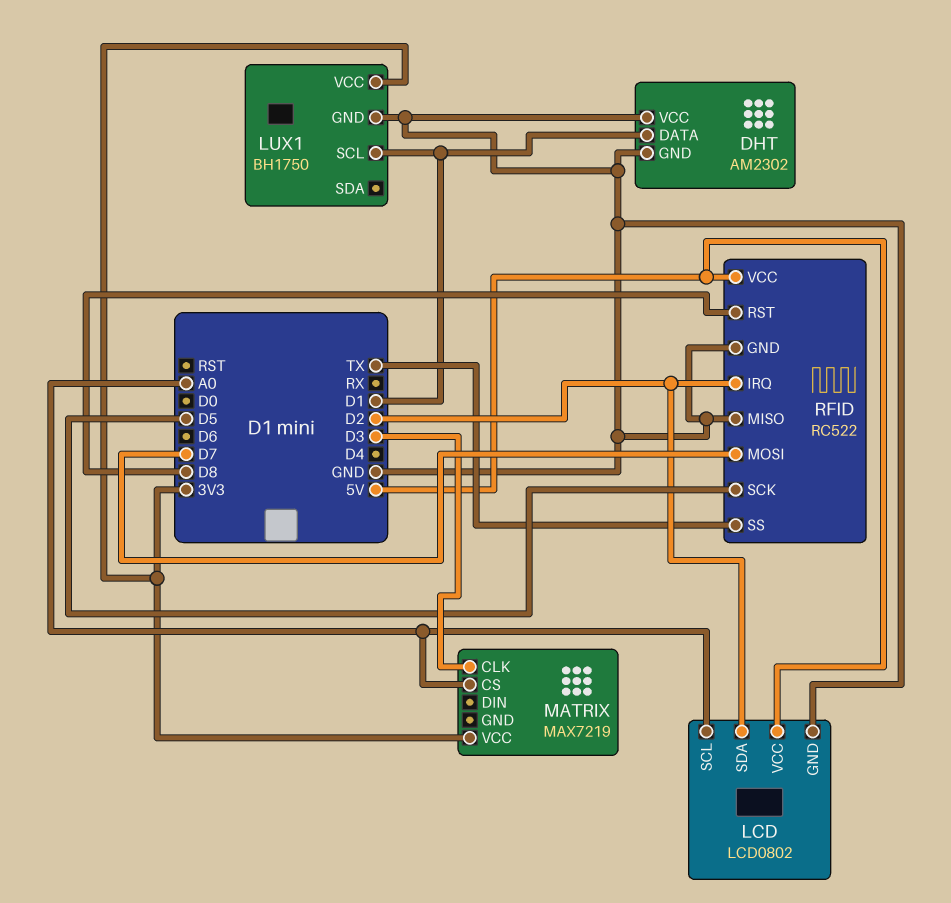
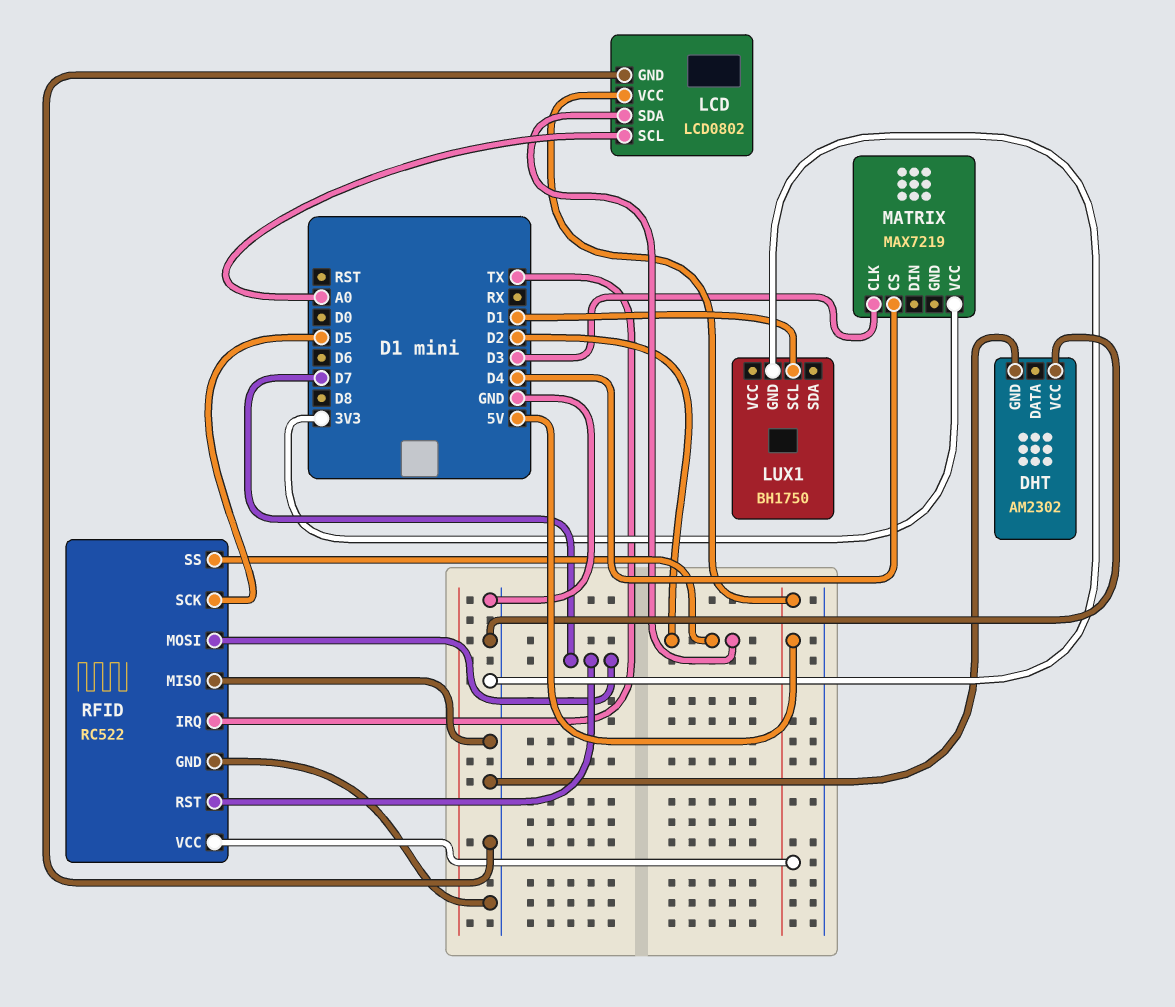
DHT pin DATA: D1 -> none
LUX1 pin VCC: 3V3 -> none
MATRIX pin CS: A0 -> D4
RFID pin IRQ: D2 -> TX
RFID pin RST: D8 -> D7
RFID pin SS: TX -> D2

